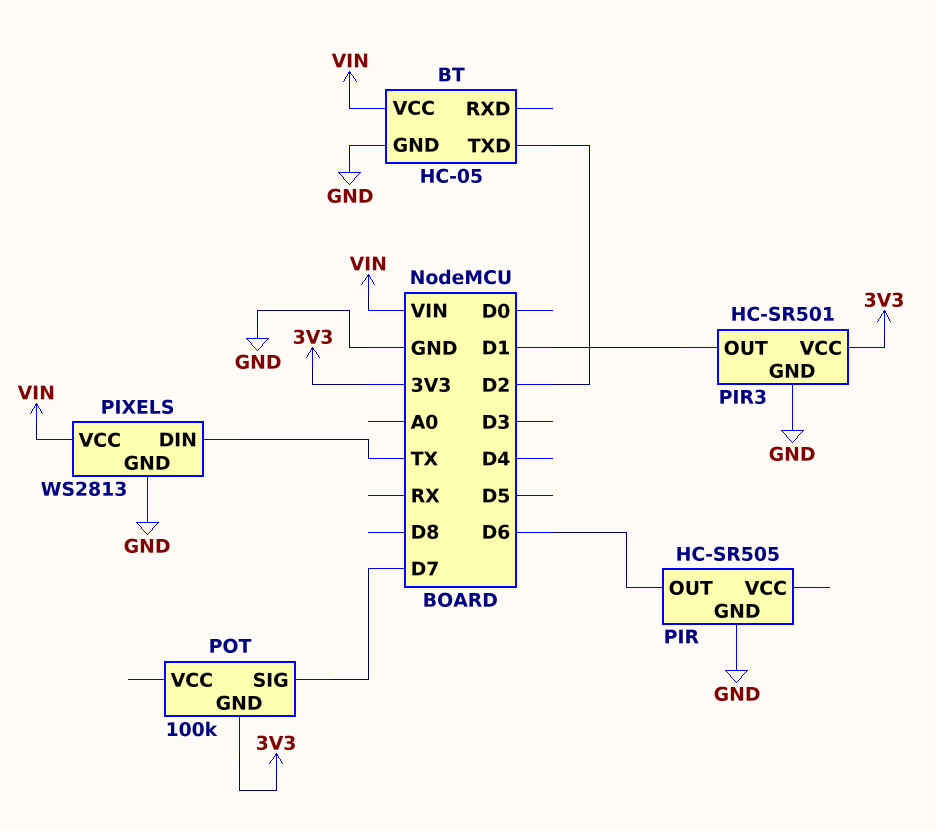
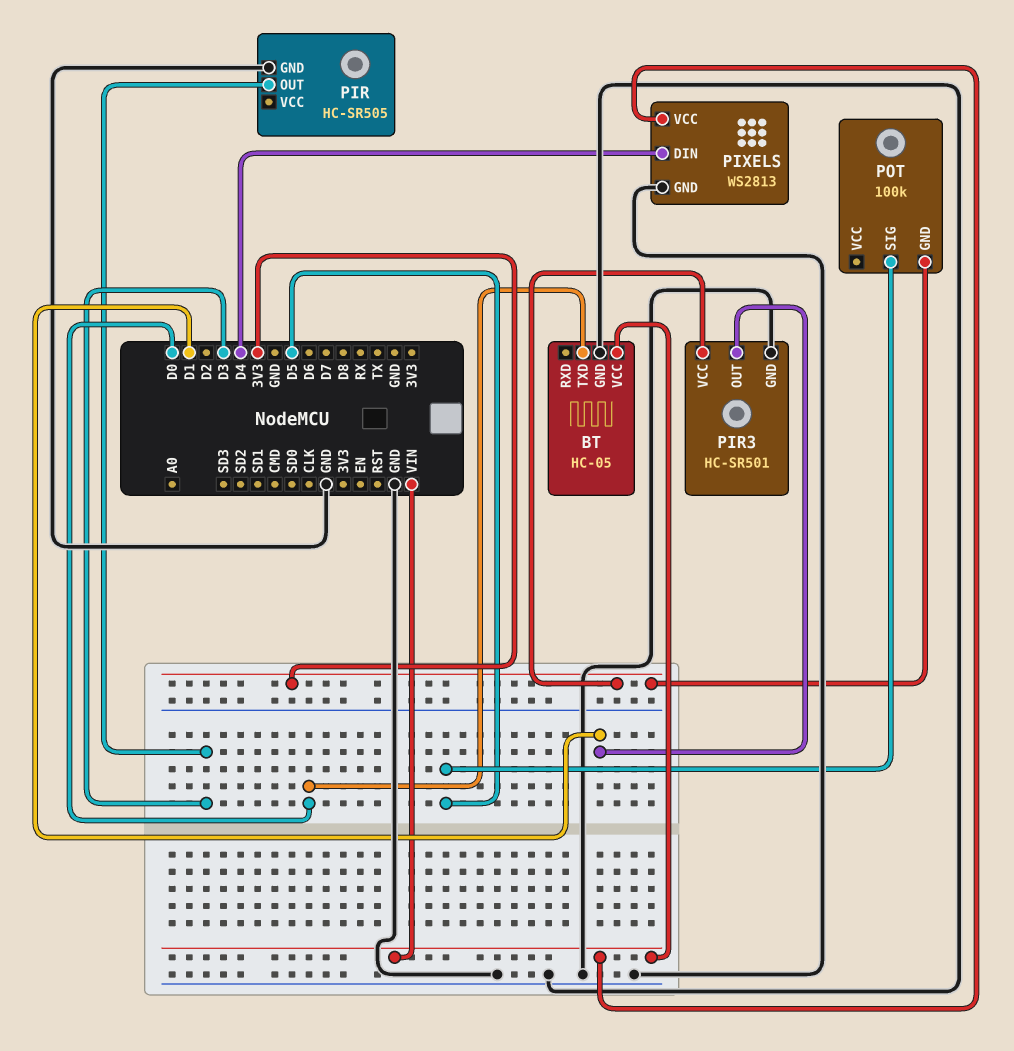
BT pin TXD: D2 -> D0
PIR pin OUT: D6 -> D3
PIXELS pin DIN: TX -> D4
POT pin SIG: D7 -> D5

